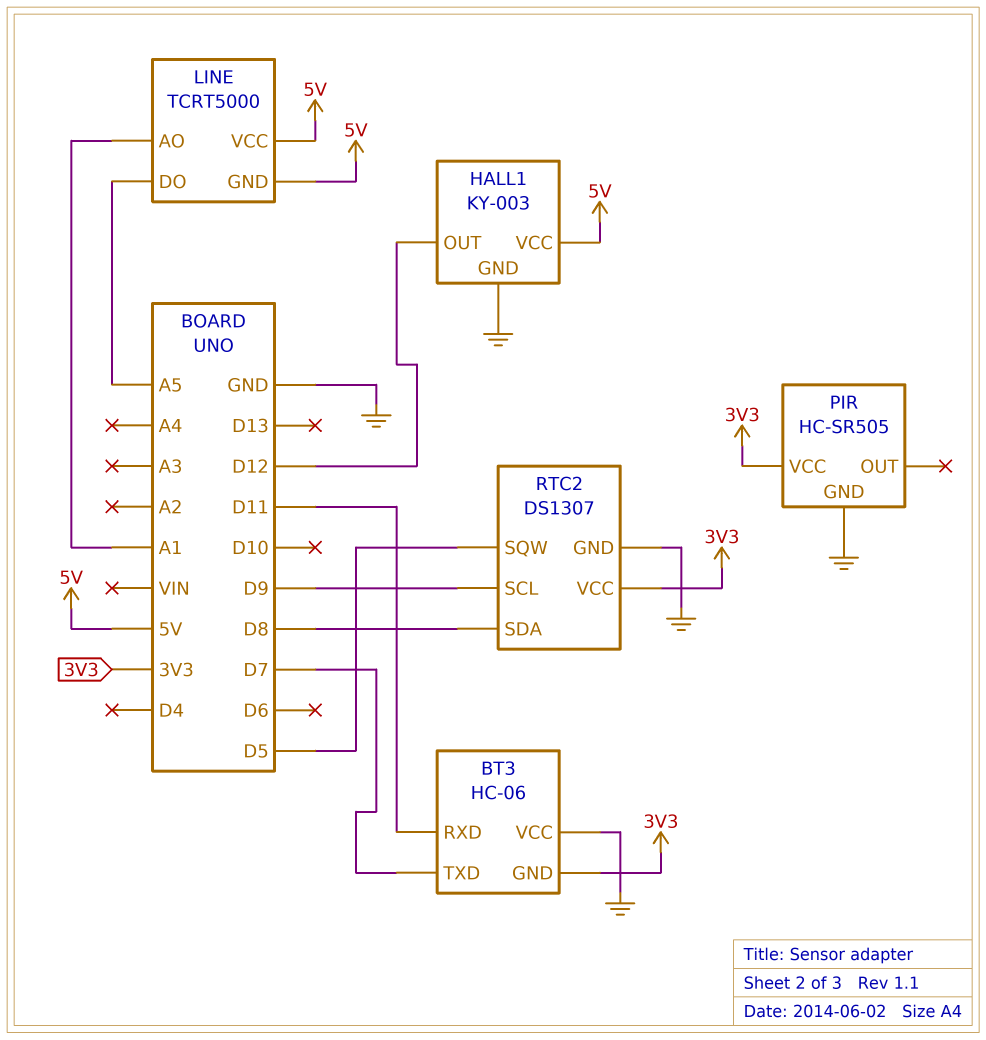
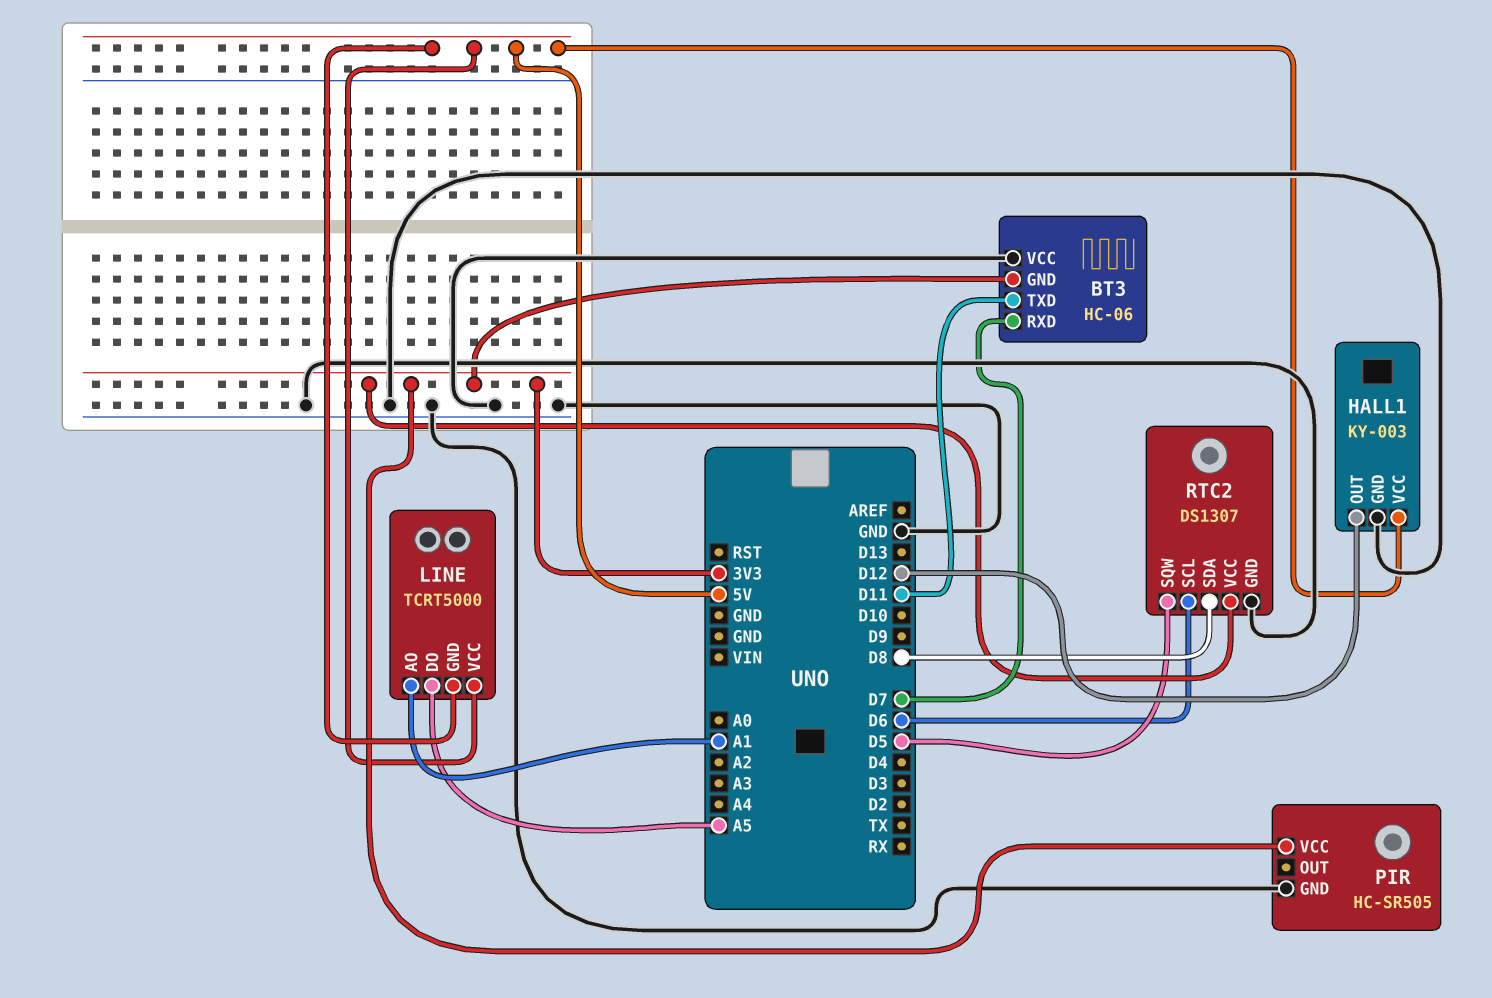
BT3 pin RXD: D11 -> D7
BT3 pin TXD: D7 -> D11
RTC2 pin SCL: D9 -> D6

